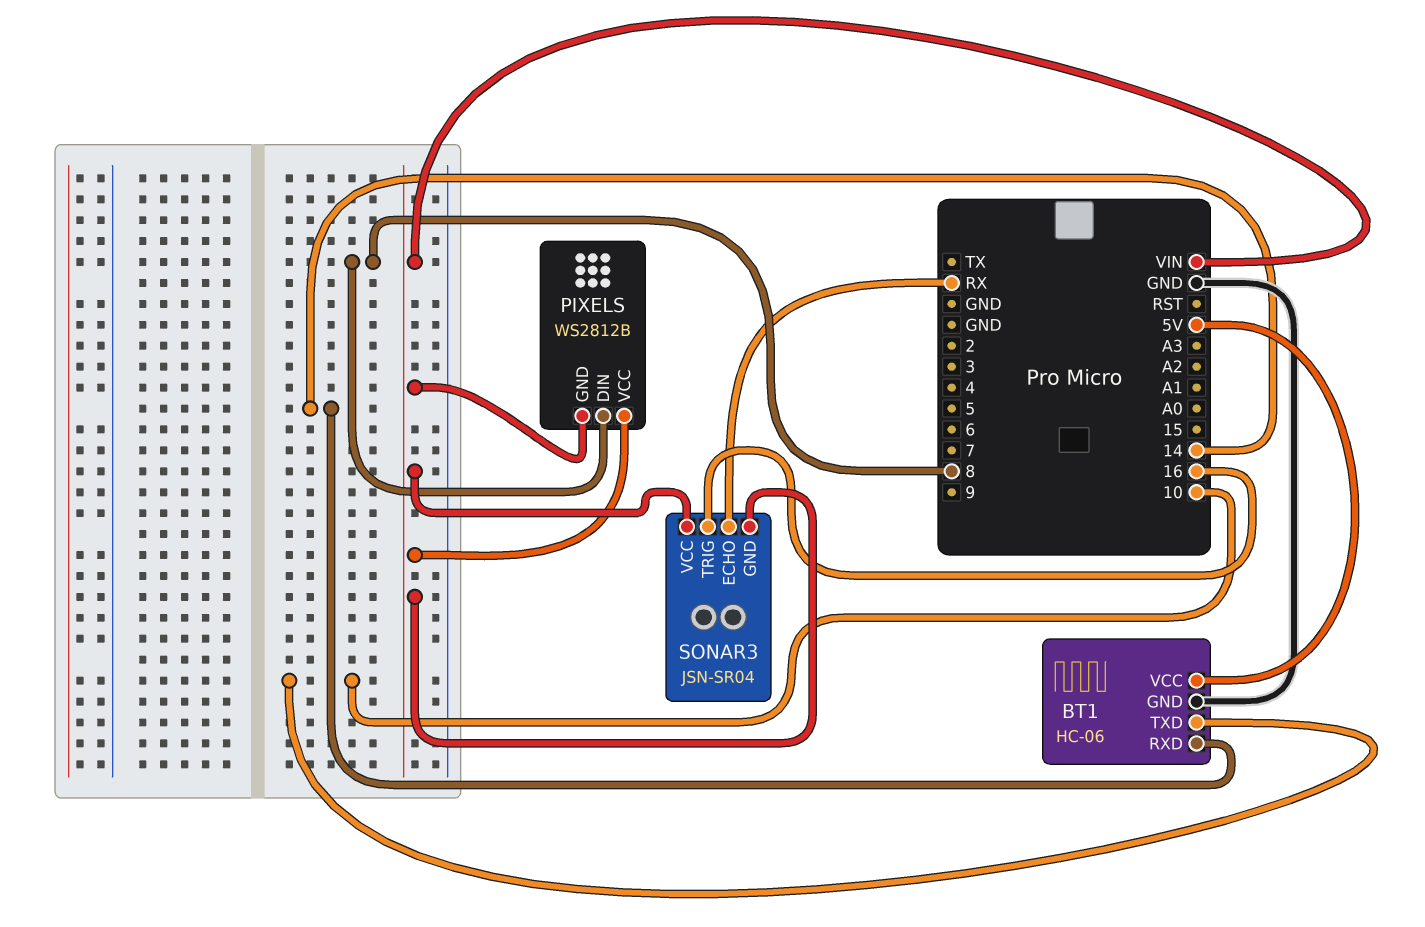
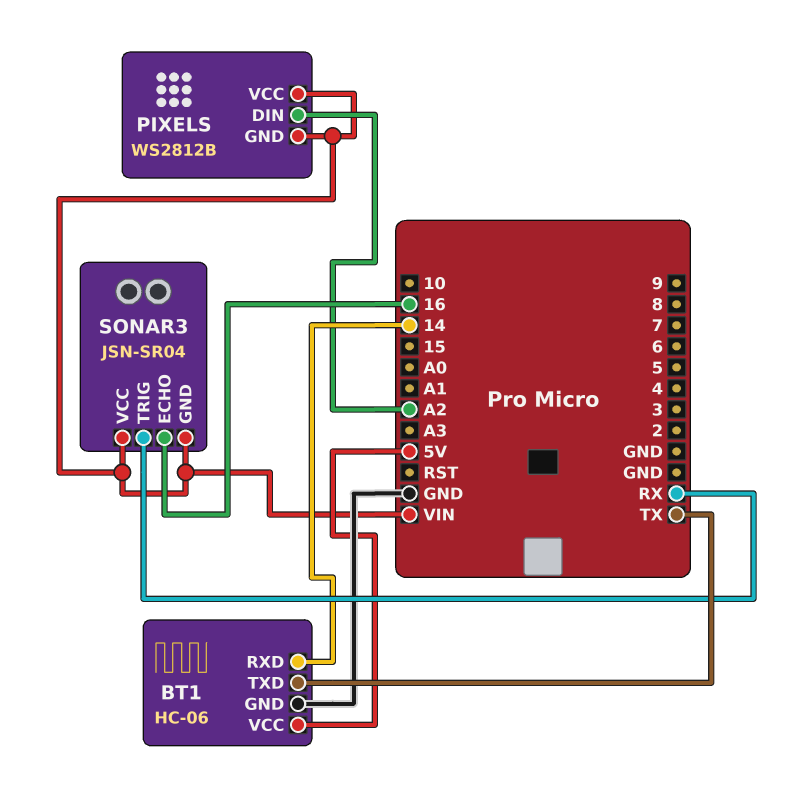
BT1 pin TXD: 10 -> TX
PIXELS pin DIN: 8 -> A2
SONAR3 pin ECHO: RX -> 16
SONAR3 pin TRIG: 16 -> RX

